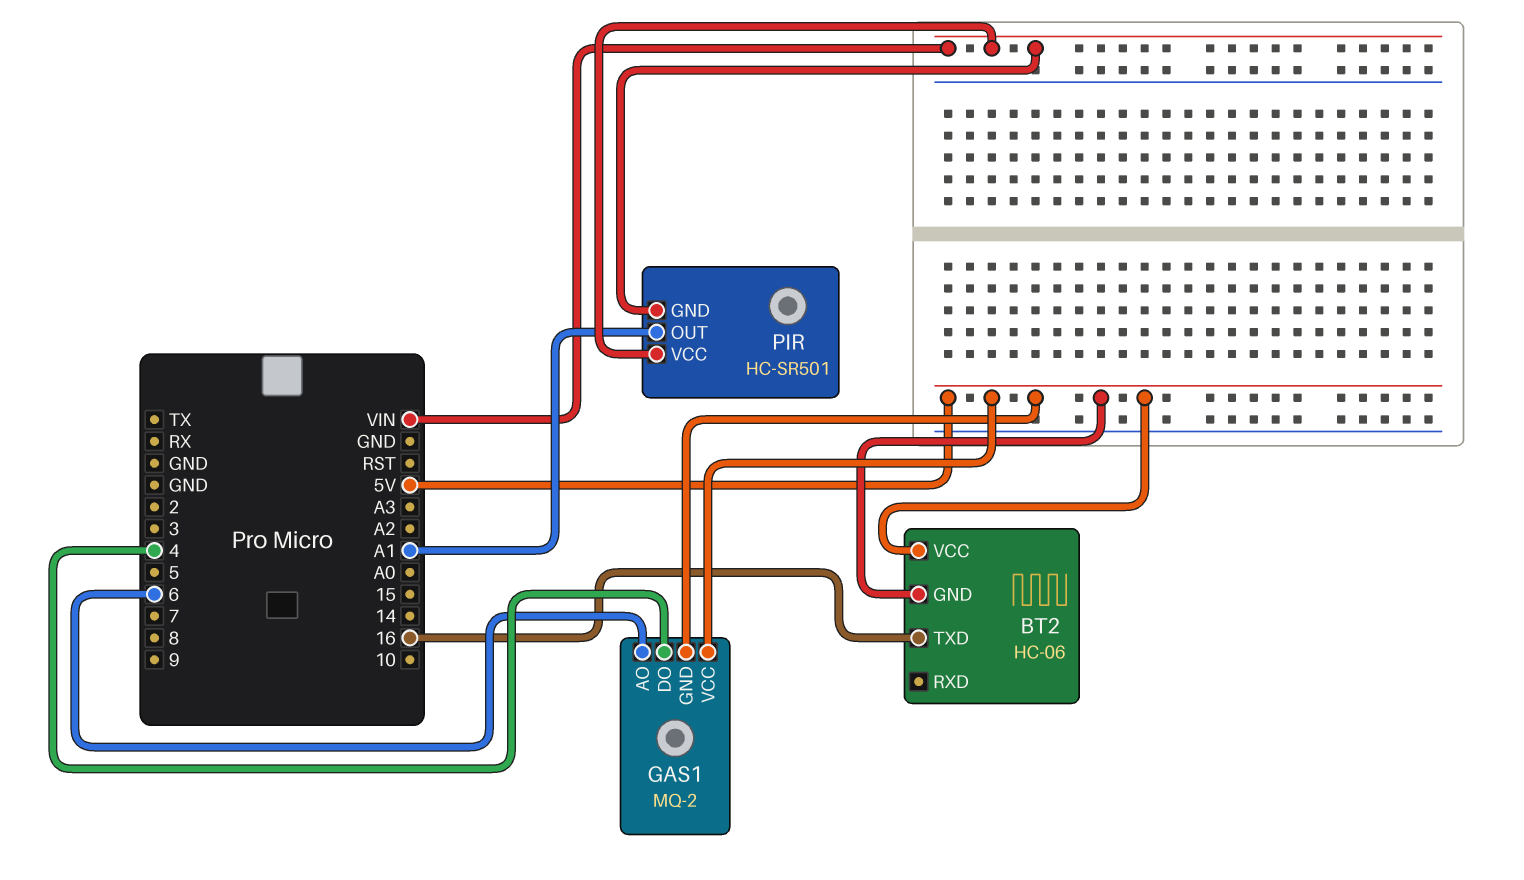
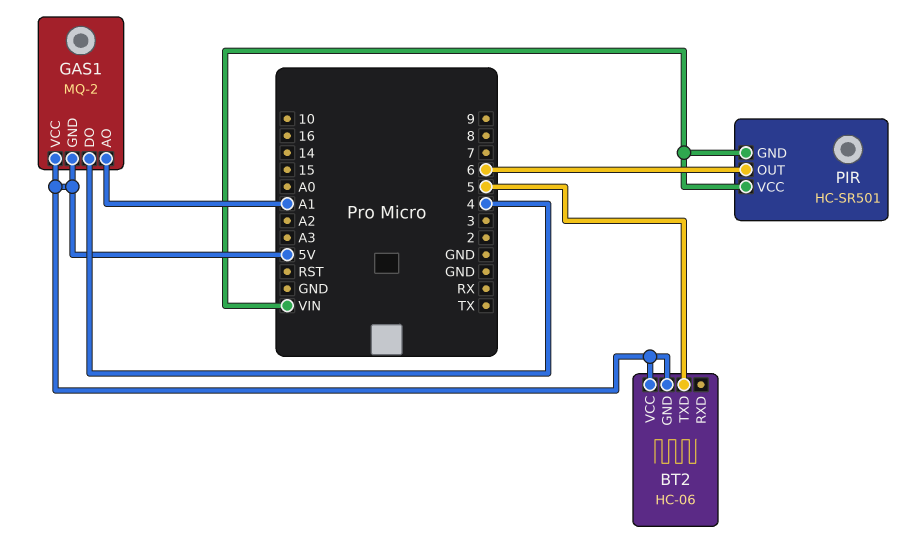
BT2 pin TXD: 16 -> 5
GAS1 pin AO: 6 -> A1
PIR pin OUT: A1 -> 6

